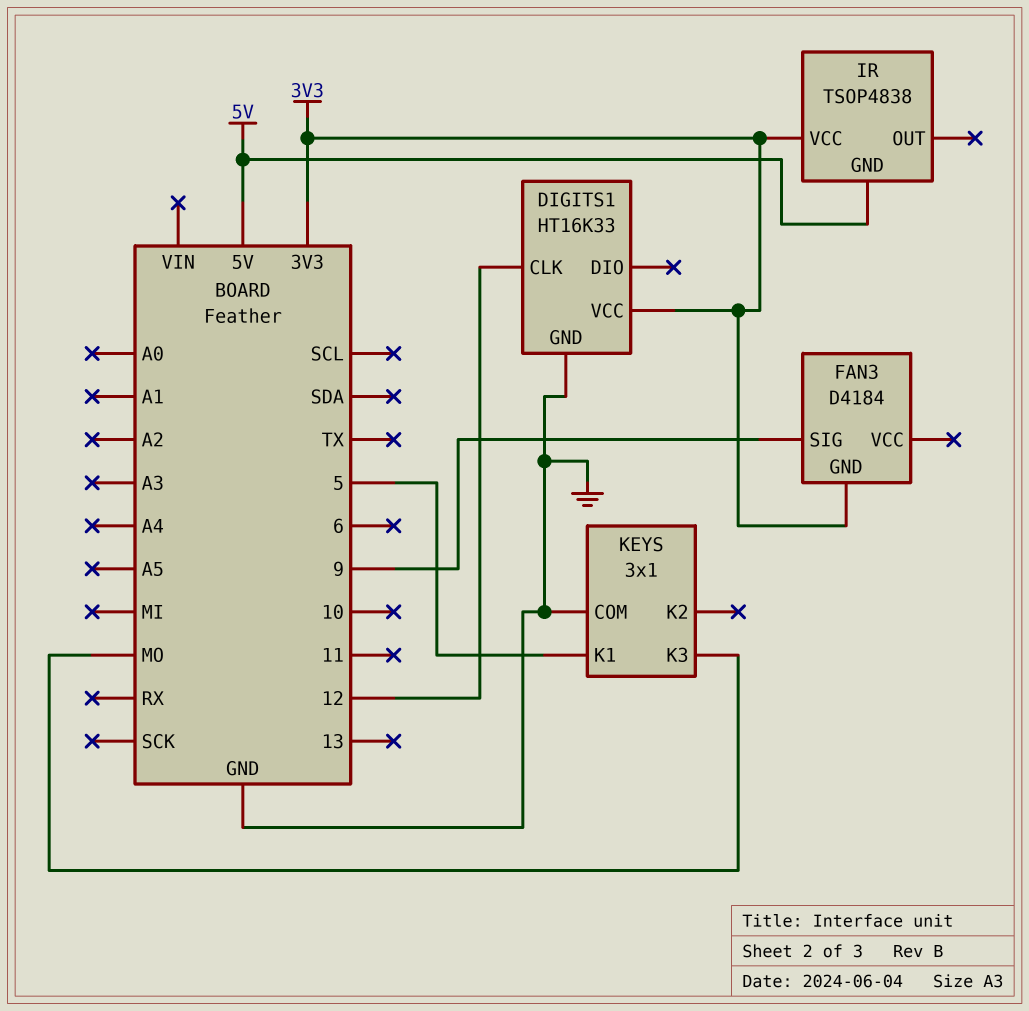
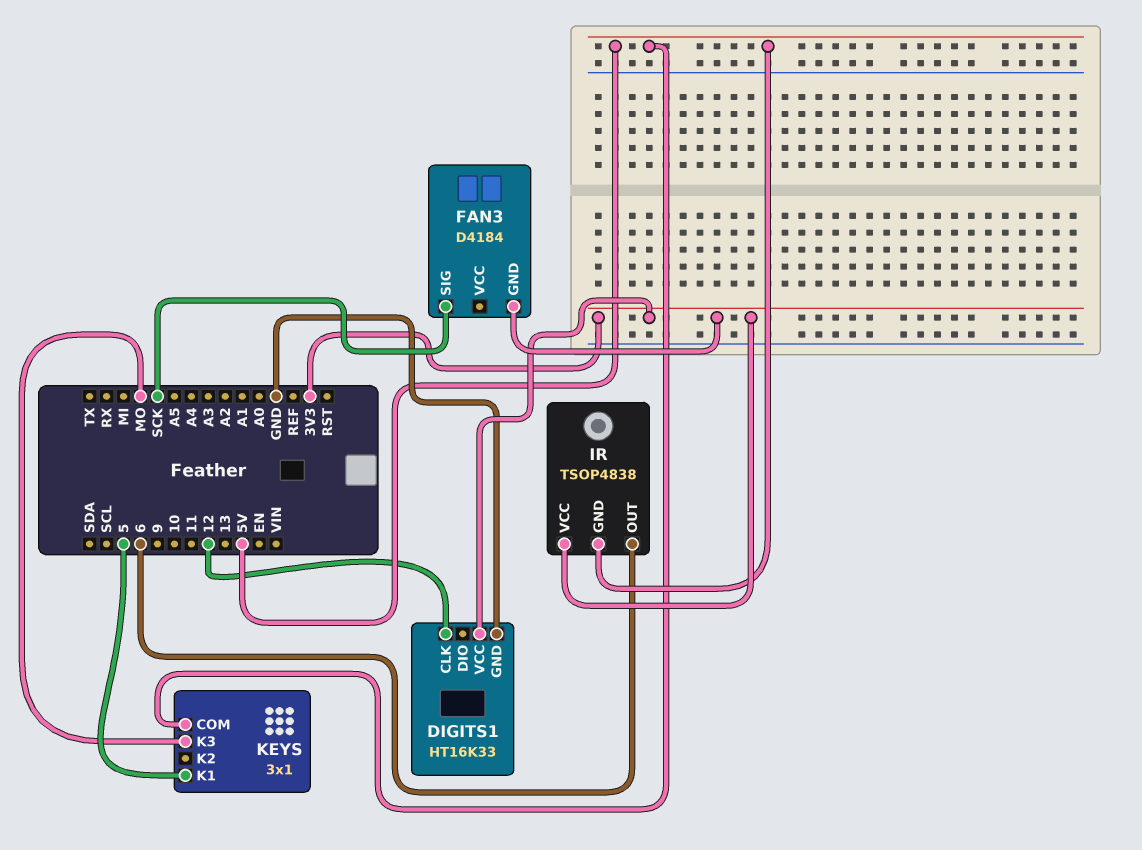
FAN3 pin SIG: 9 -> SCK
IR pin OUT: none -> 6
KEYS pin COM: GND -> 5V

